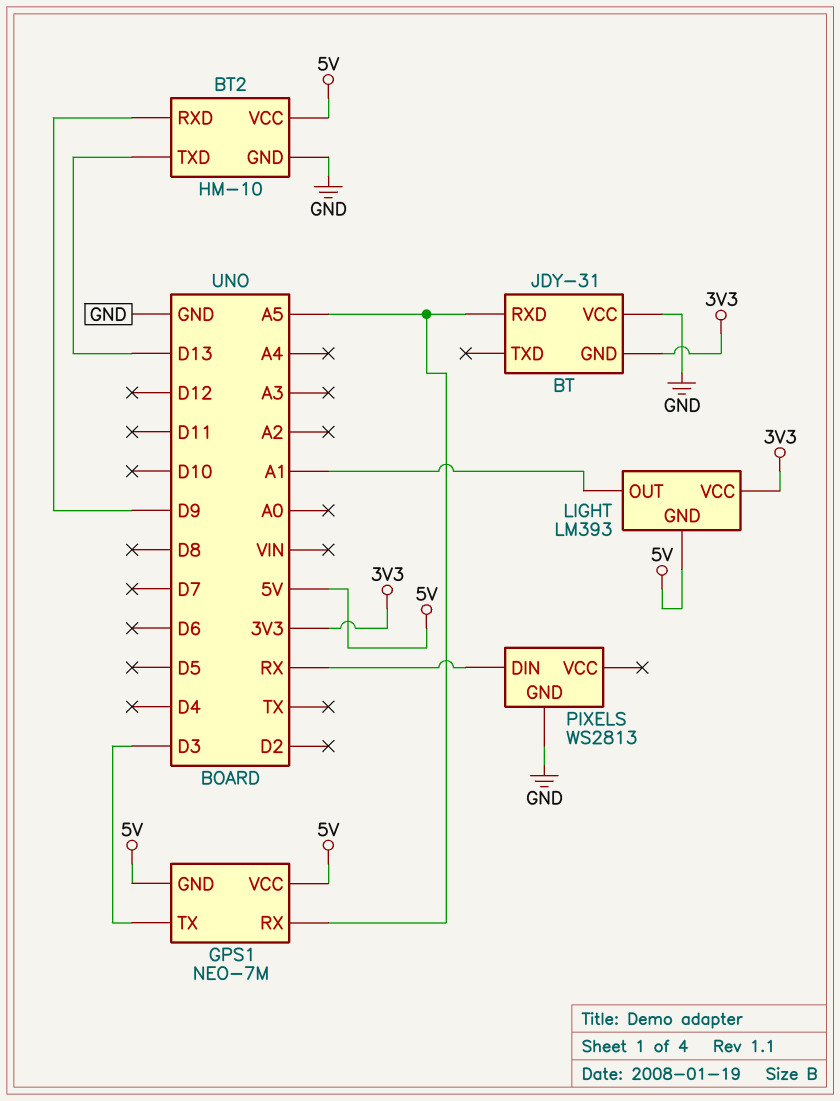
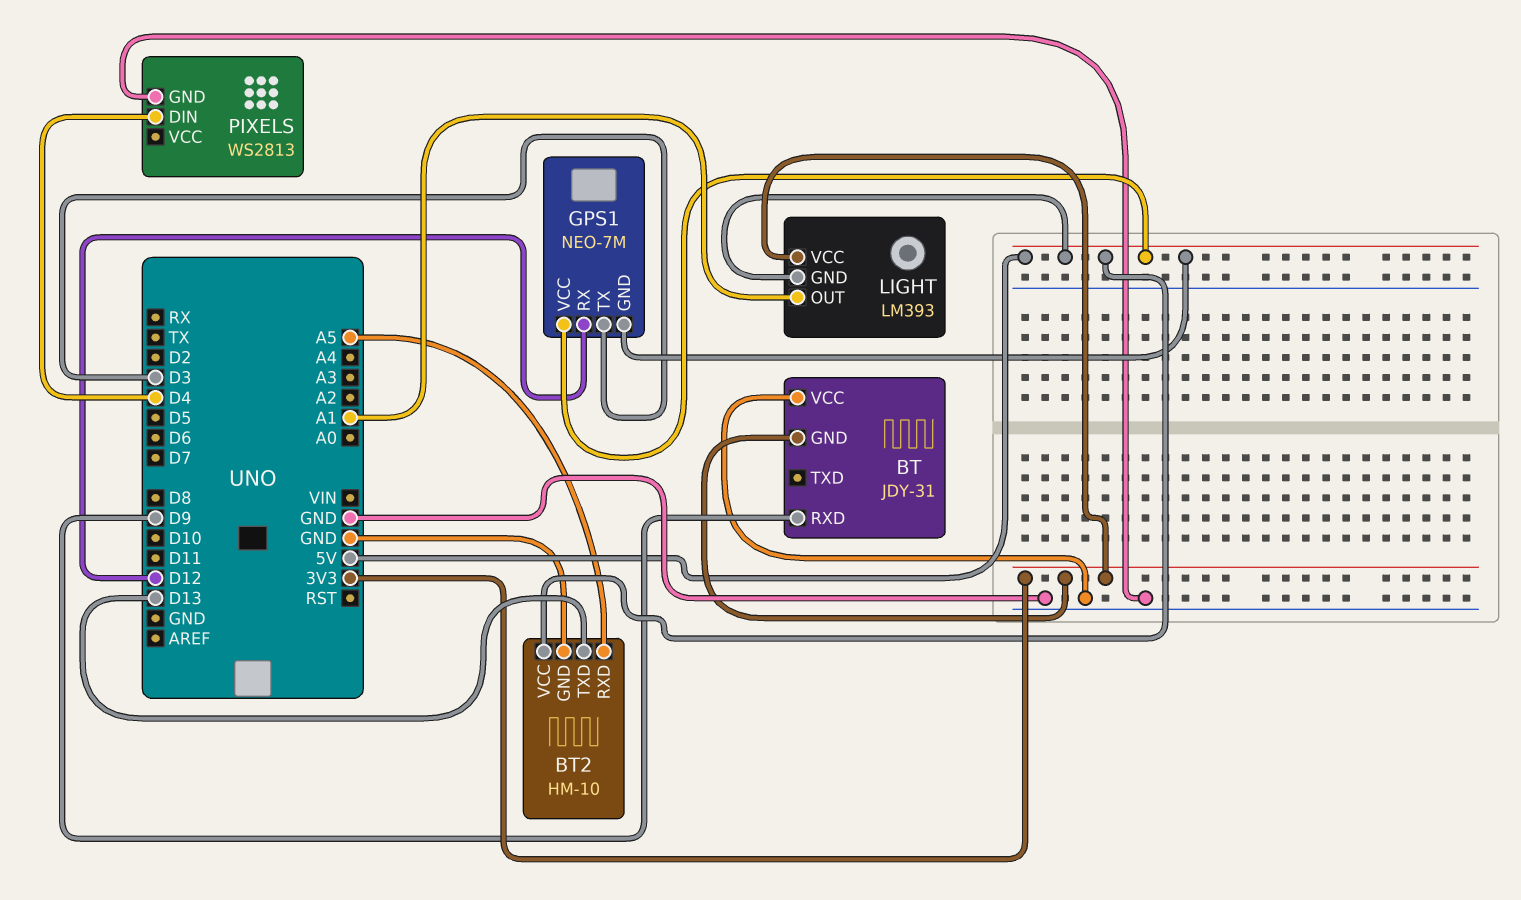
BT pin RXD: A5 -> D9
BT2 pin RXD: D9 -> A5
GPS1 pin RX: A5 -> D12
PIXELS pin DIN: RX -> D4

